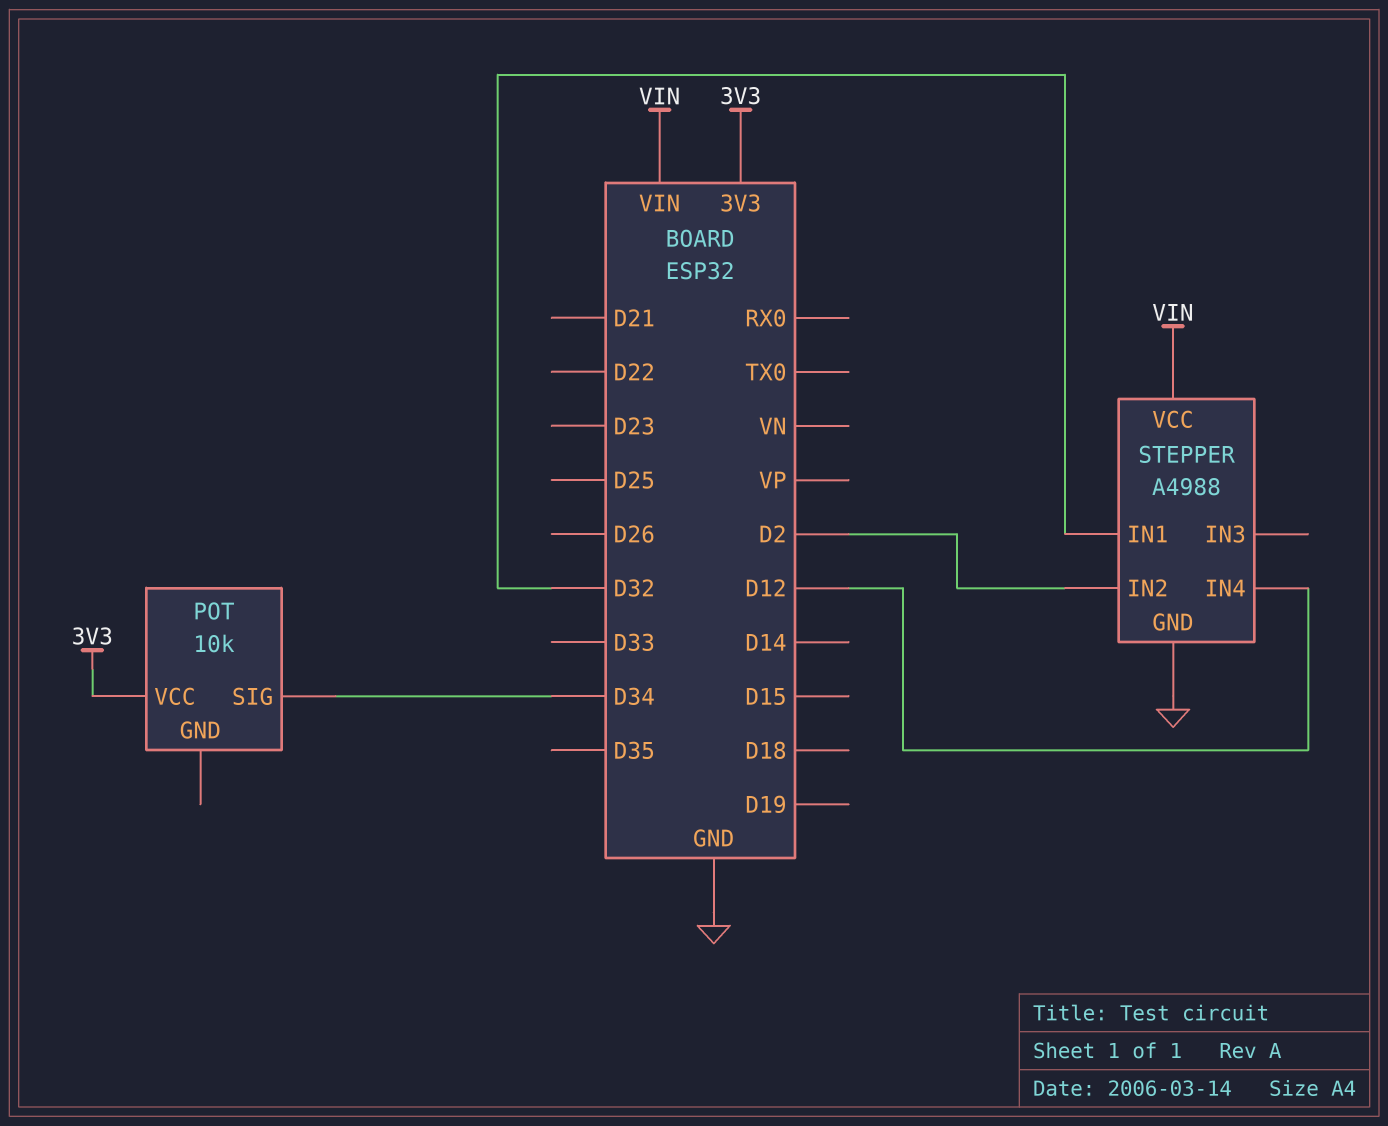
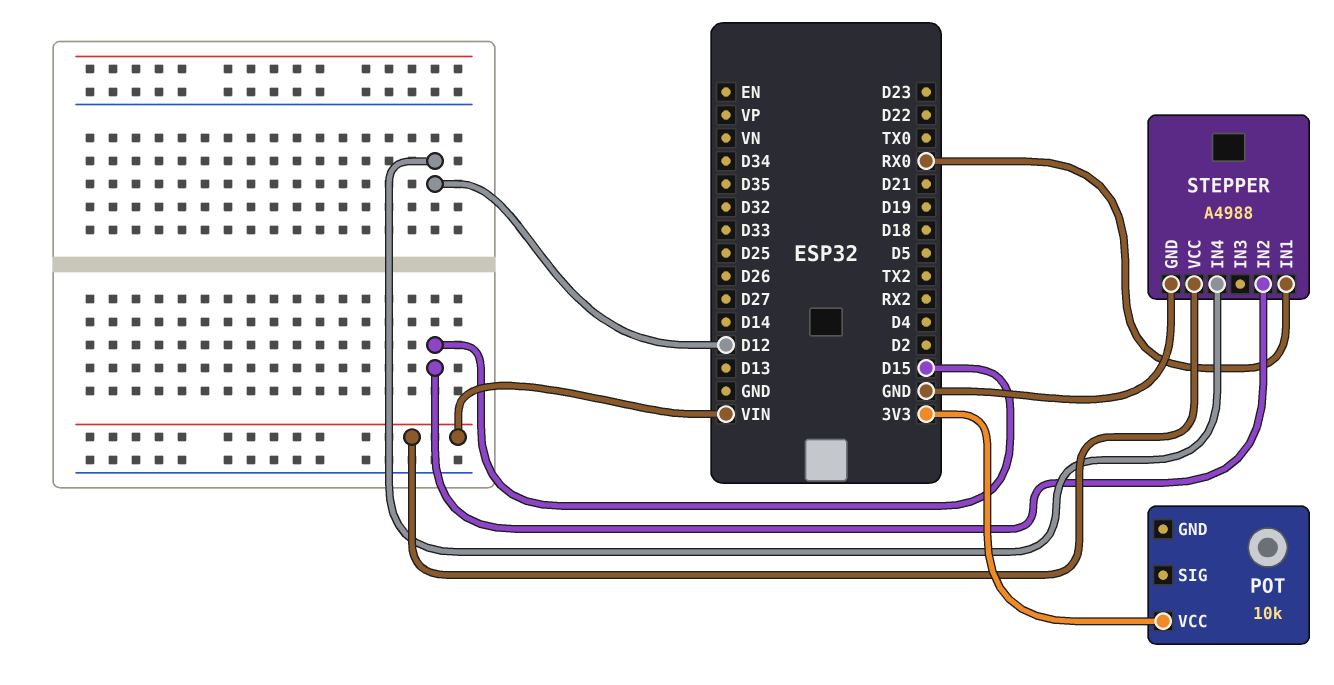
POT pin SIG: D34 -> none
STEPPER pin IN1: D32 -> RX0
STEPPER pin IN2: D2 -> D15

